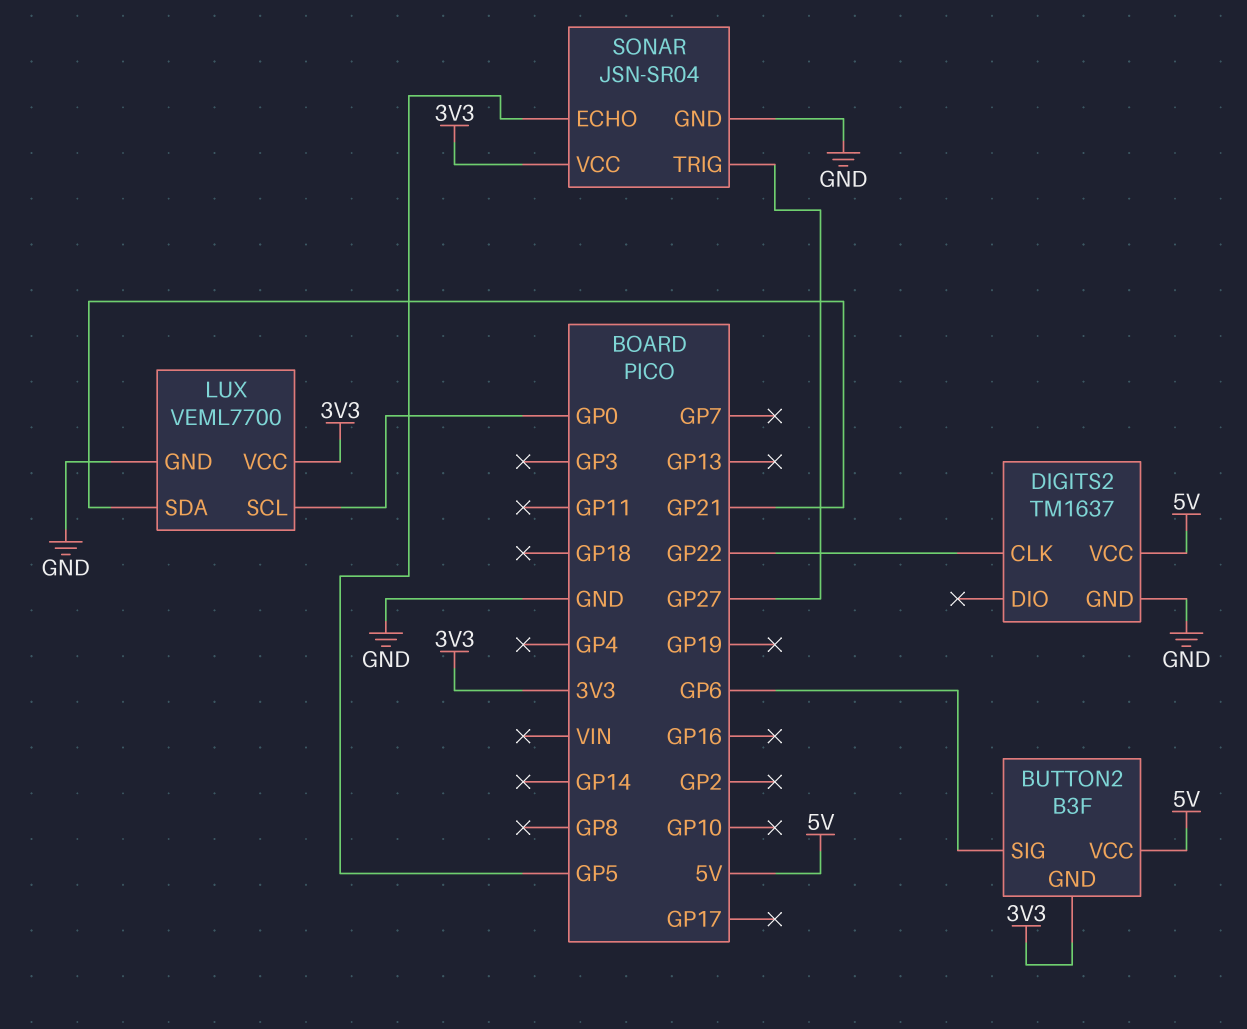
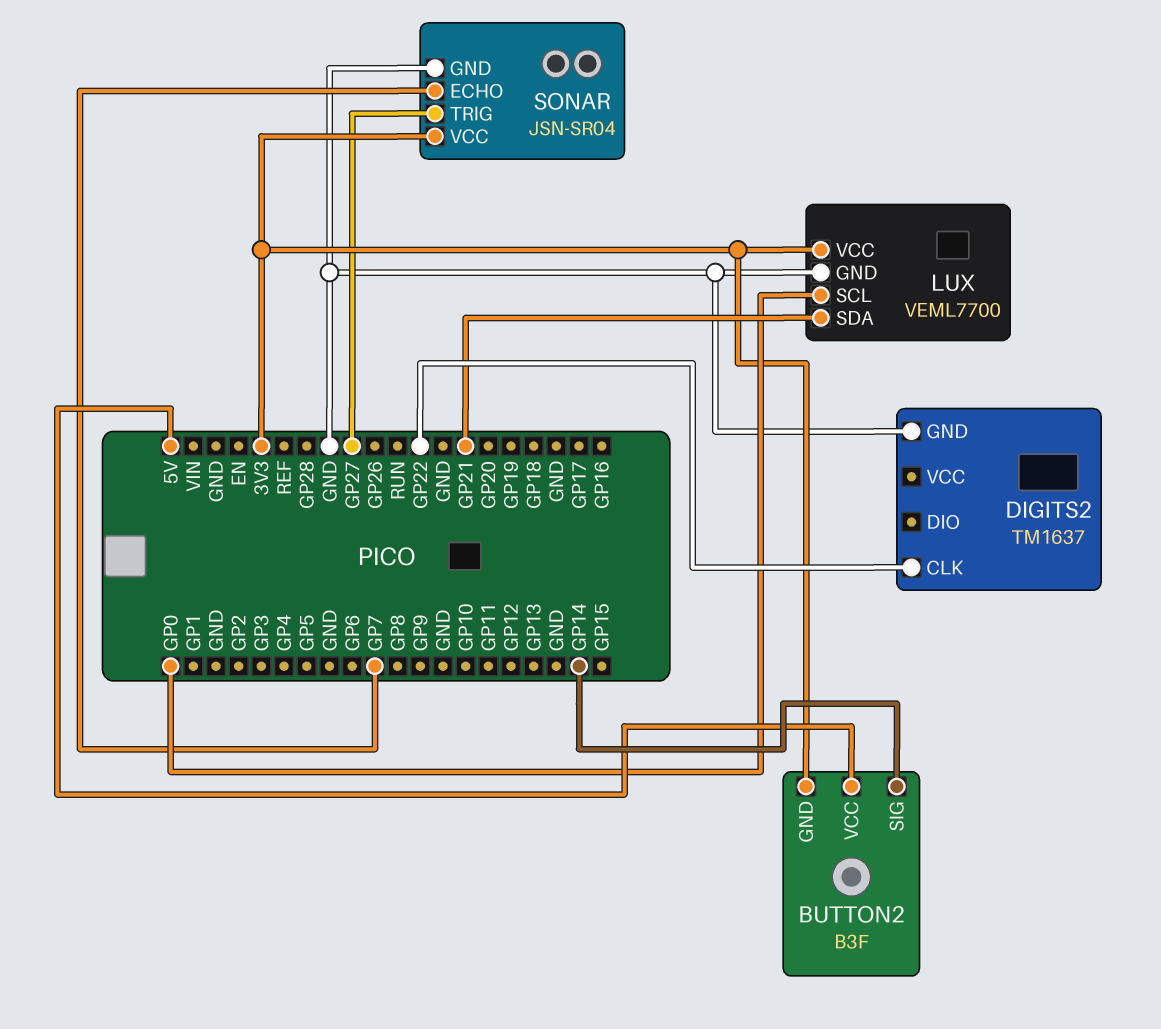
BUTTON2 pin SIG: GP6 -> GP14
DIGITS2 pin VCC: 5V -> none
SONAR pin ECHO: GP5 -> GP7

